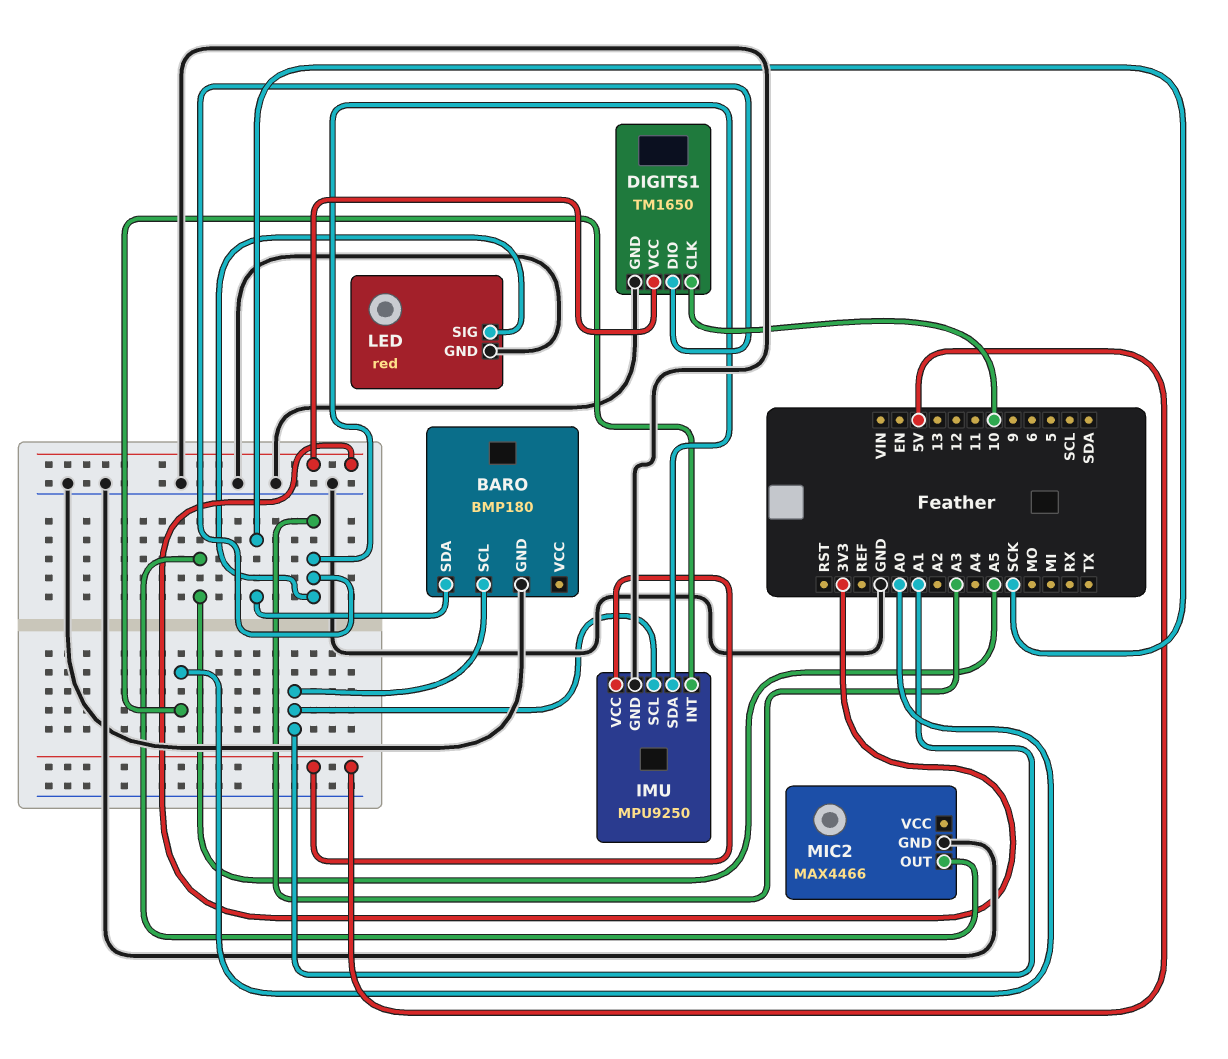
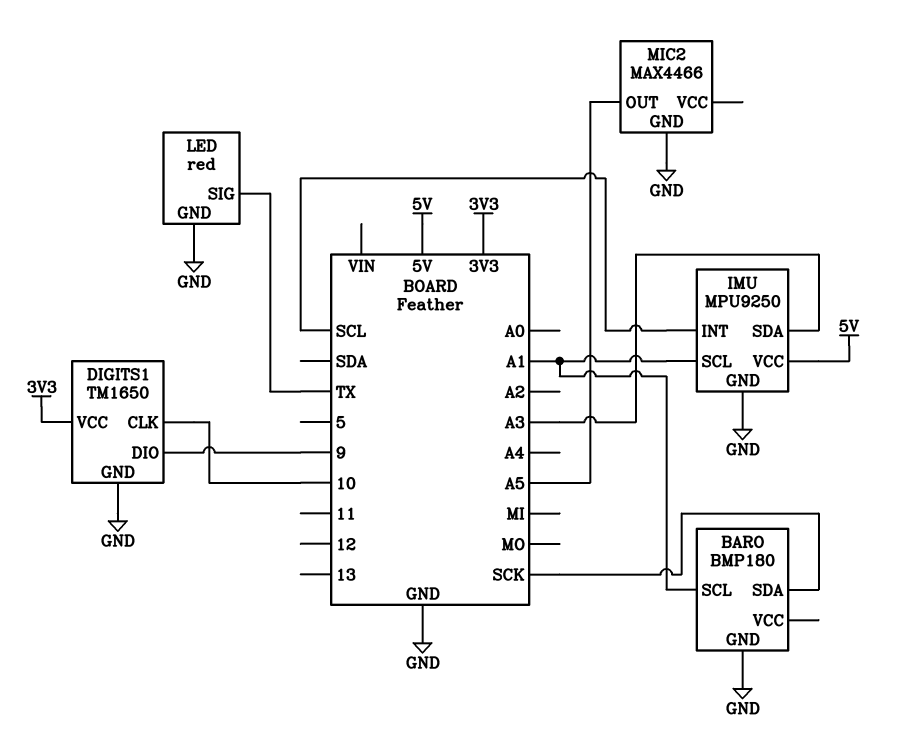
DIGITS1 pin DIO: A3 -> 9
IMU pin INT: A0 -> SCL
LED pin SIG: A3 -> TX

